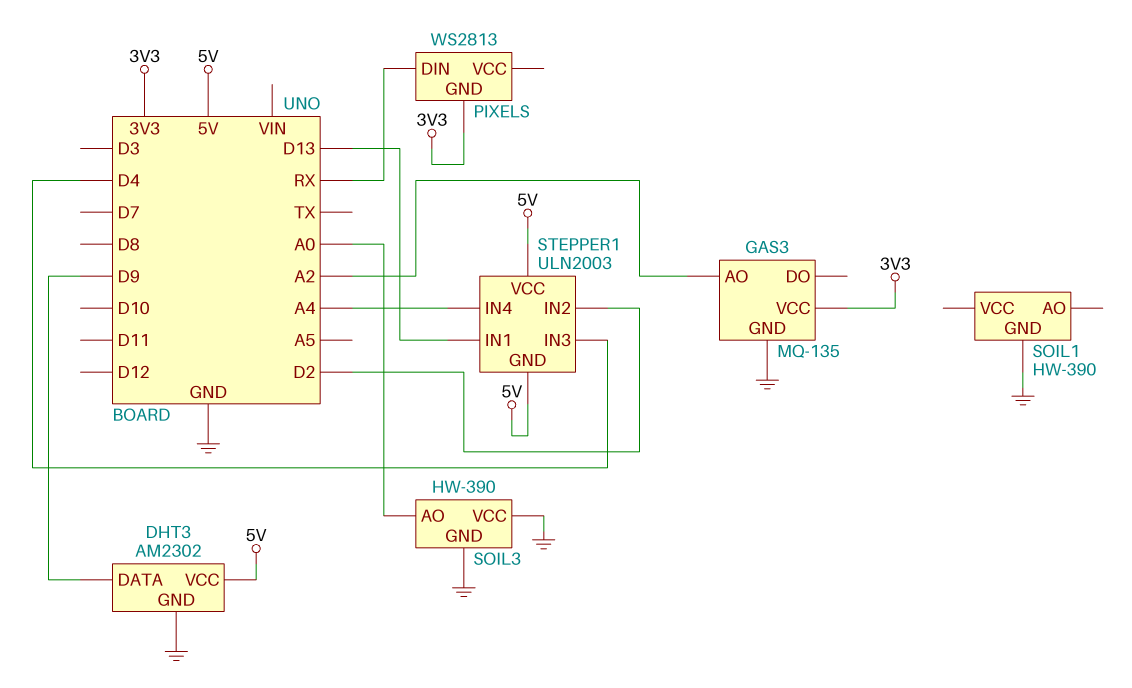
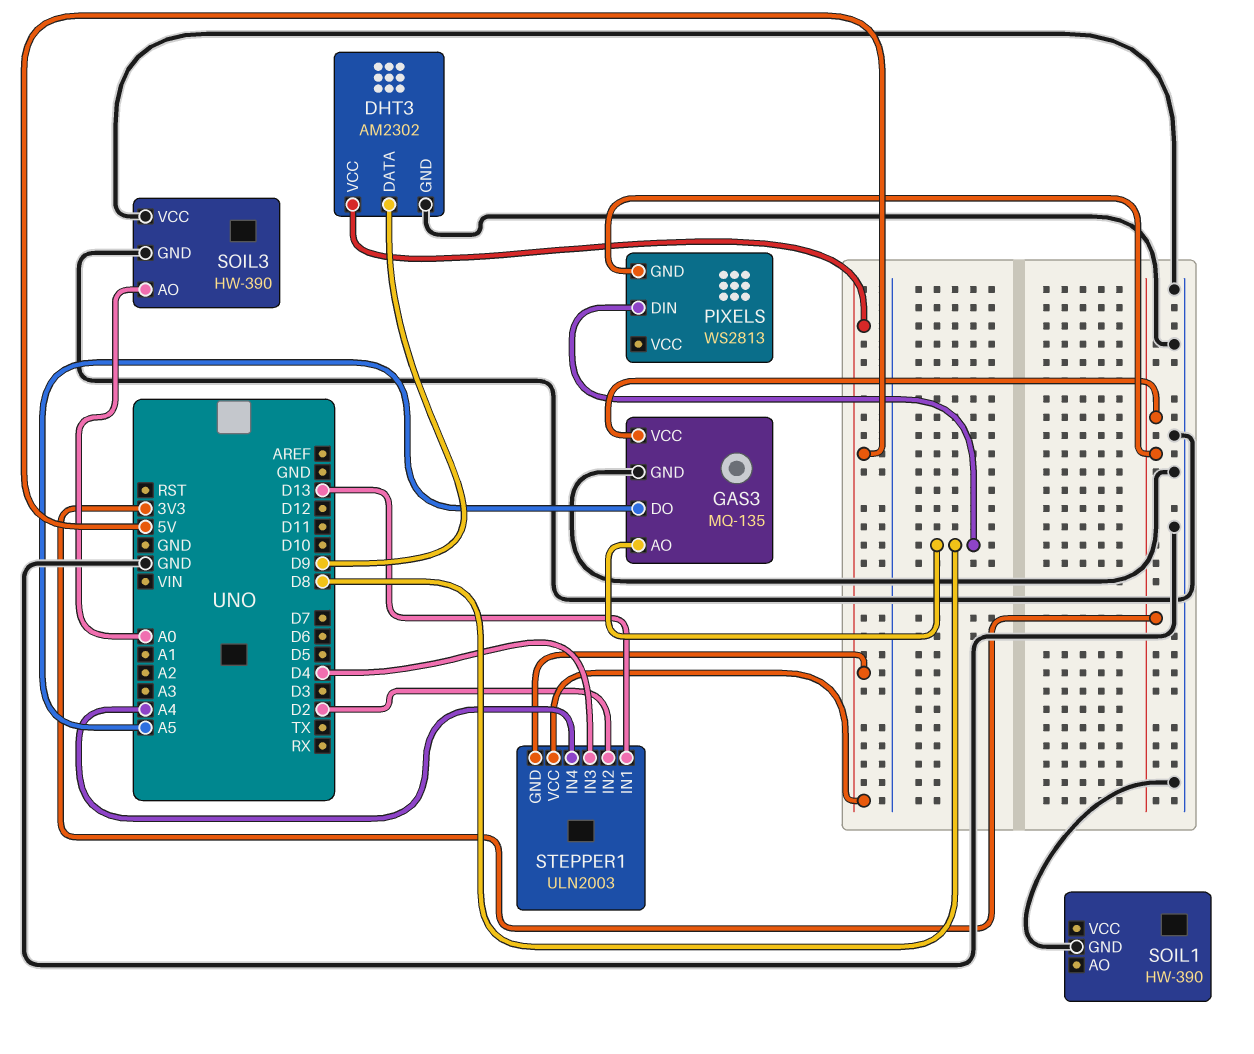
GAS3 pin AO: A2 -> D8
GAS3 pin DO: none -> A5
PIXELS pin DIN: RX -> D8

